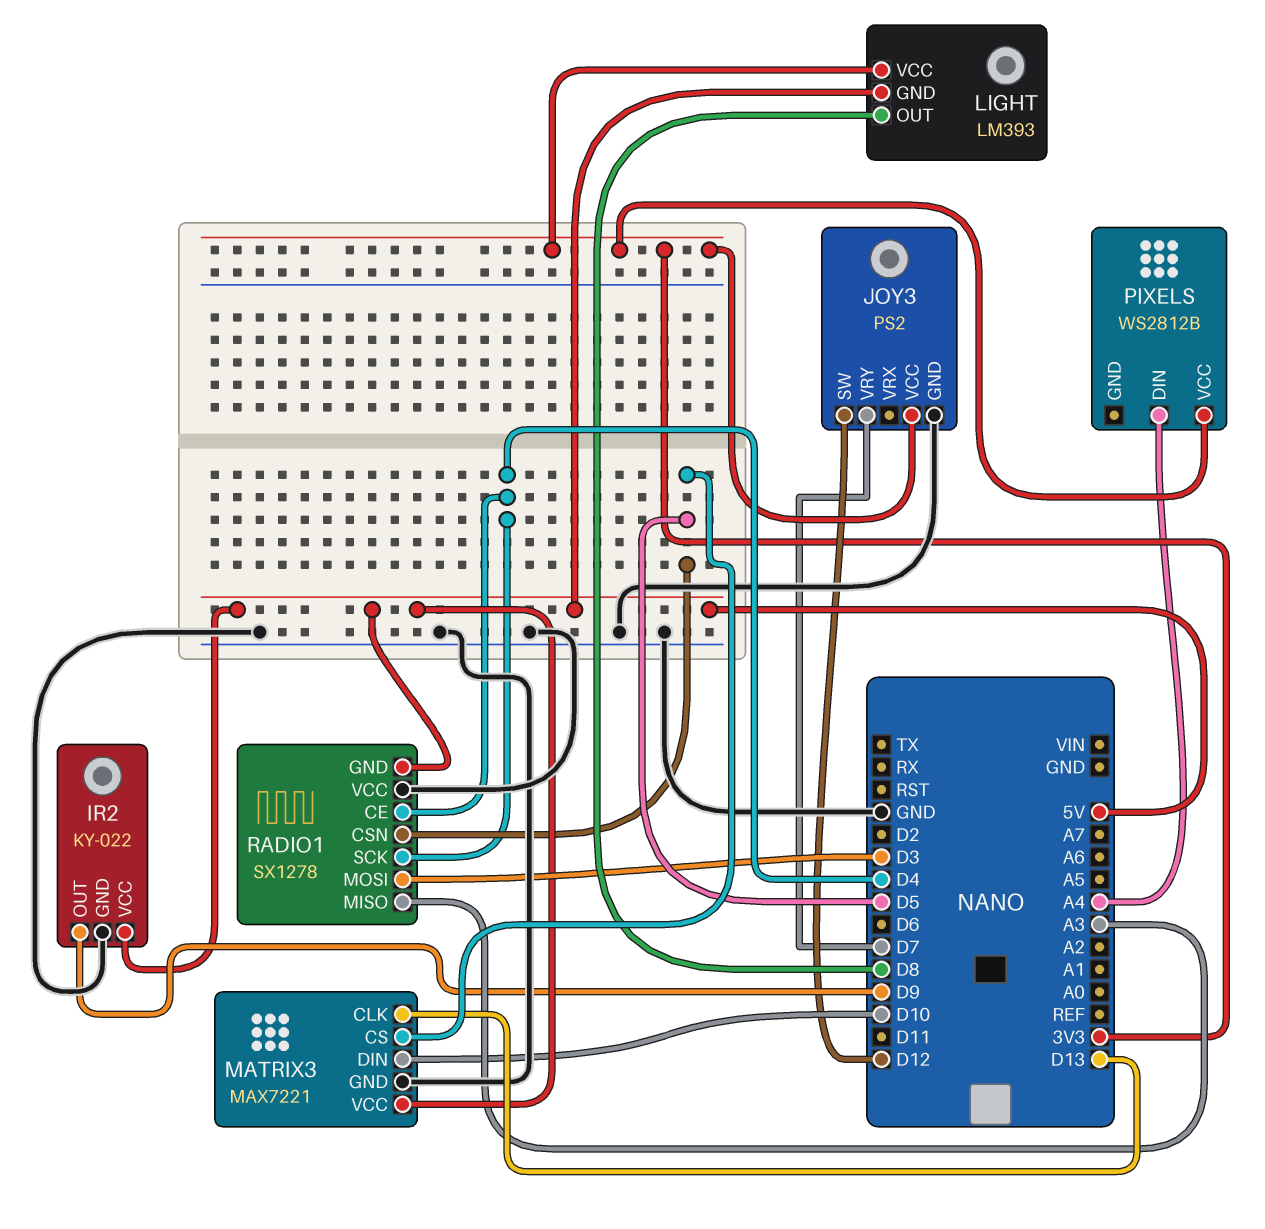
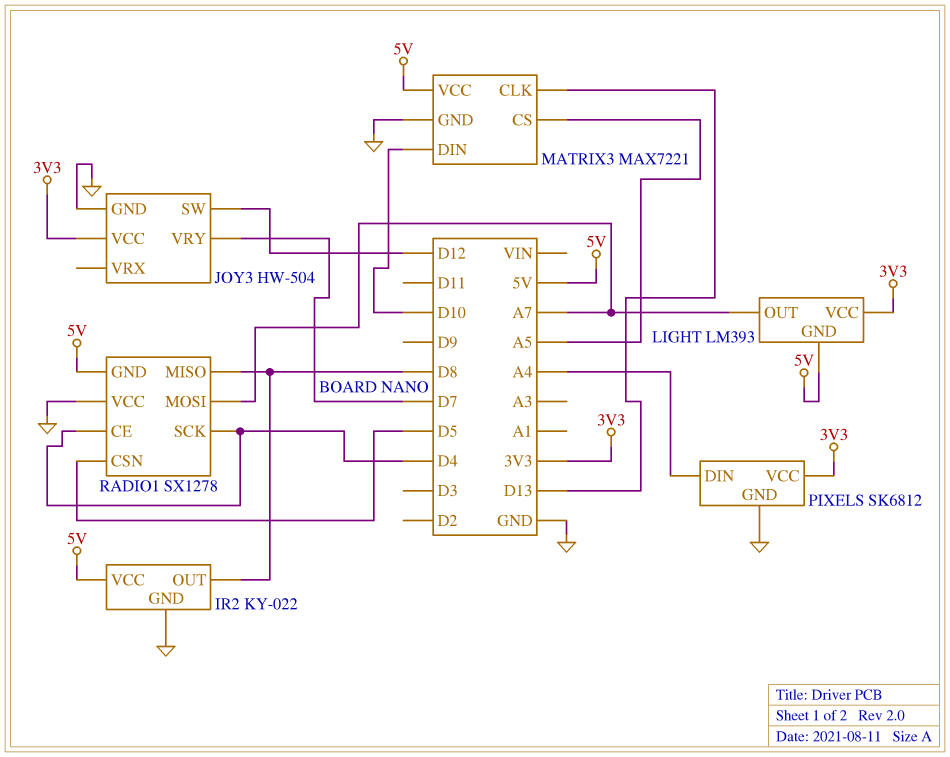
IR2 pin OUT: D9 -> D8
JOY3: PS2 -> HW-504
LIGHT pin OUT: D8 -> A7
MATRIX3 pin CS: D5 -> A5
PIXELS: WS2812B -> SK6812
PIXELS pin GND: none -> GND
RADIO1 pin MISO: A3 -> D8
RADIO1 pin MOSI: D3 -> A7

